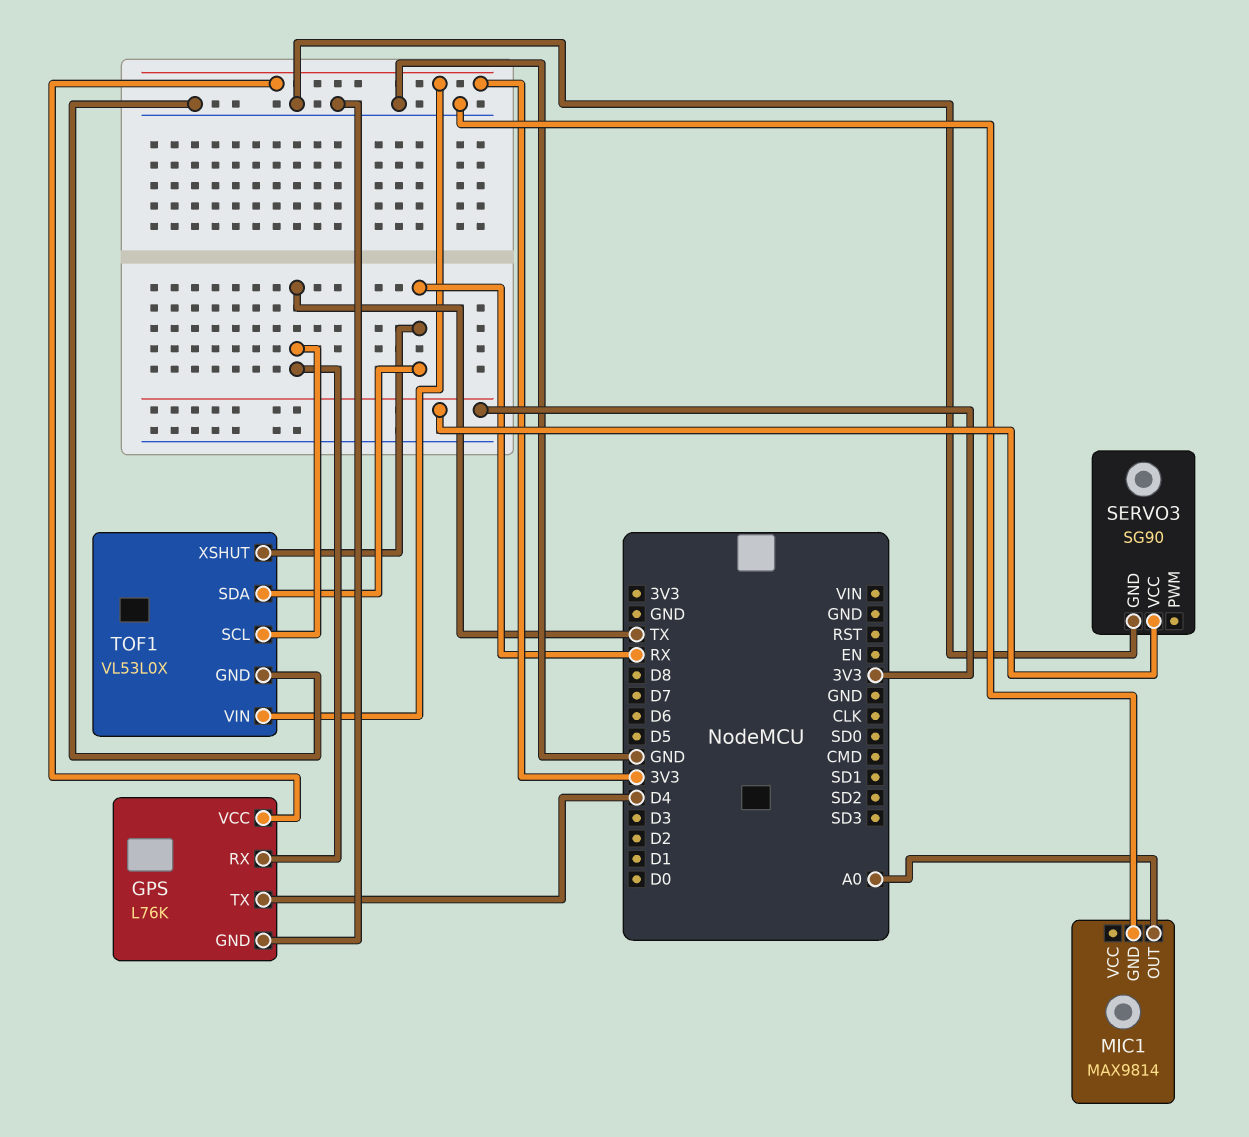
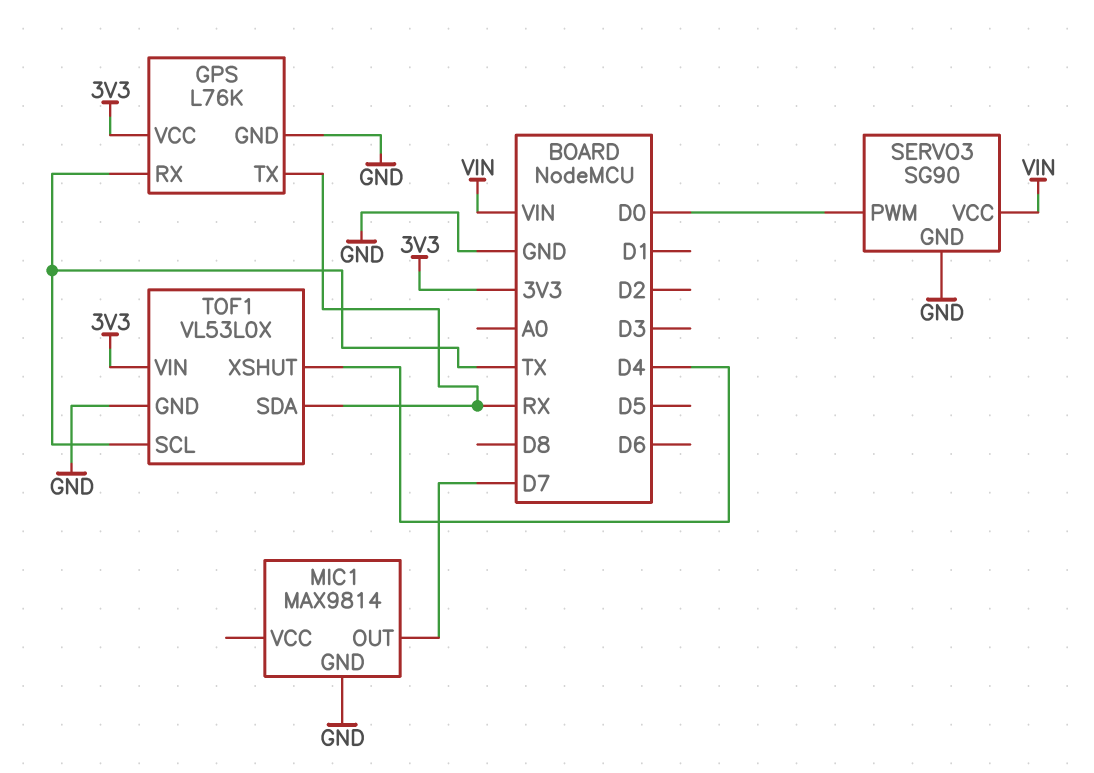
GPS pin TX: D4 -> RX
MIC1 pin OUT: A0 -> D7
SERVO3 pin PWM: none -> D0
SERVO3 pin VCC: 3V3 -> VIN
TOF1 pin XSHUT: RX -> D4

